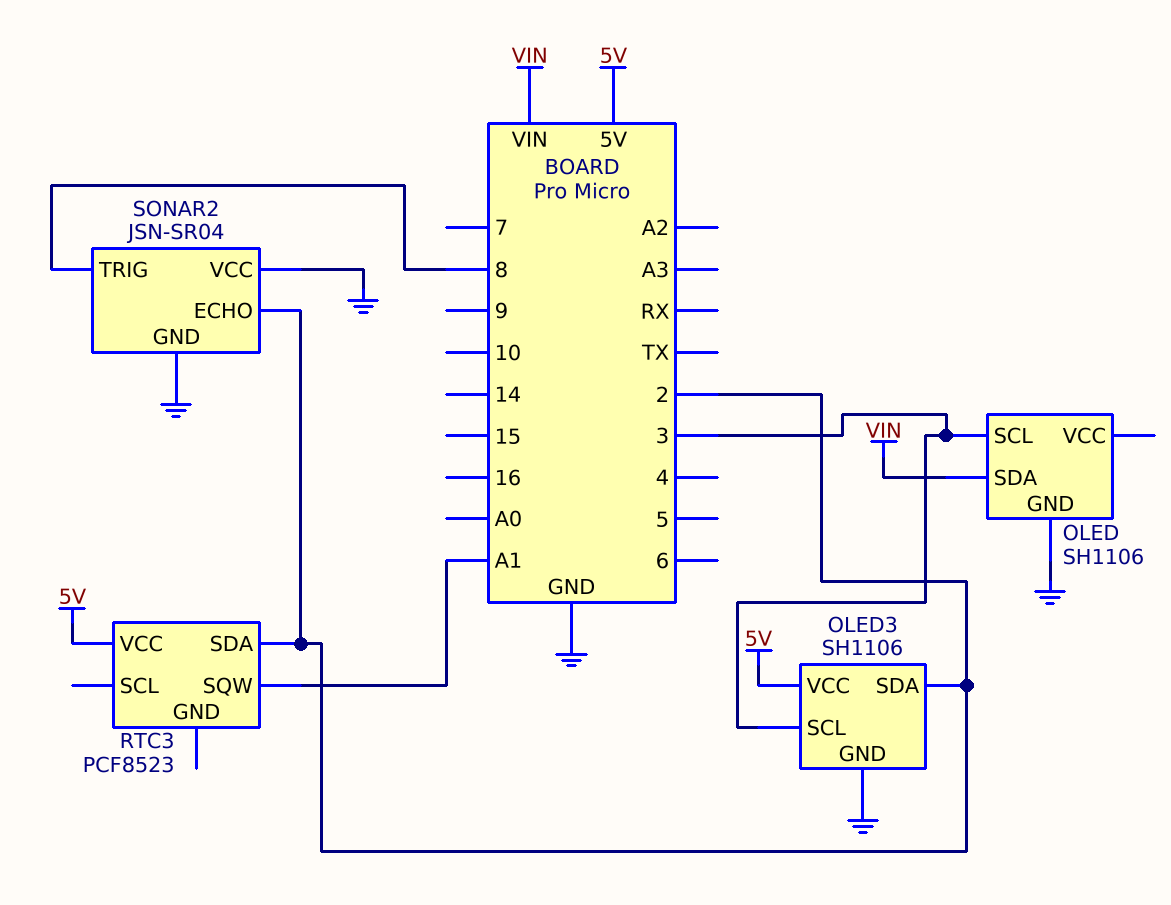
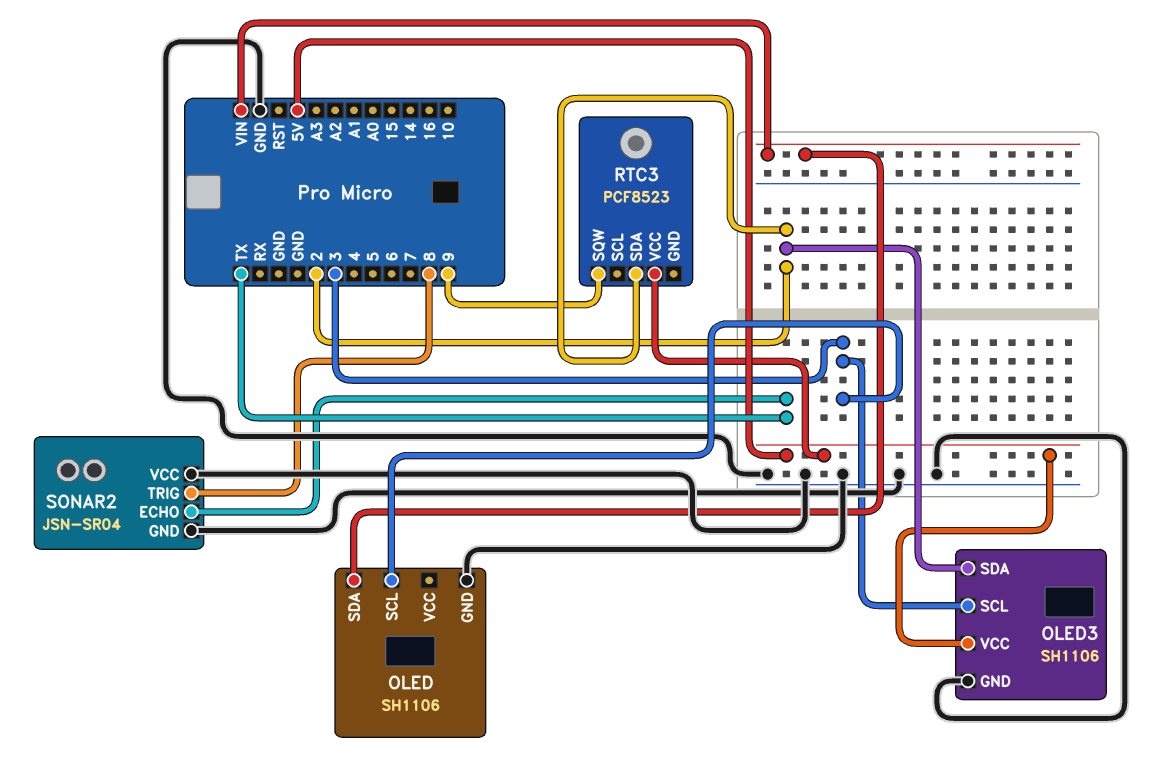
RTC3 pin SQW: A1 -> 9
SONAR2 pin ECHO: 2 -> TX

